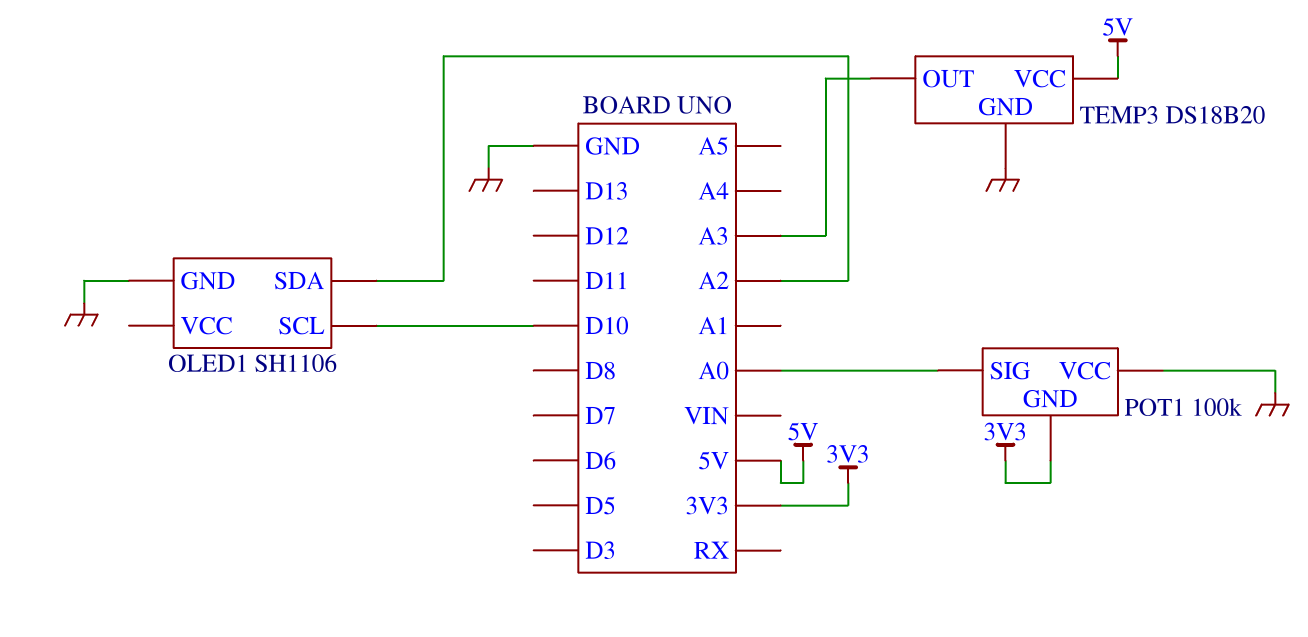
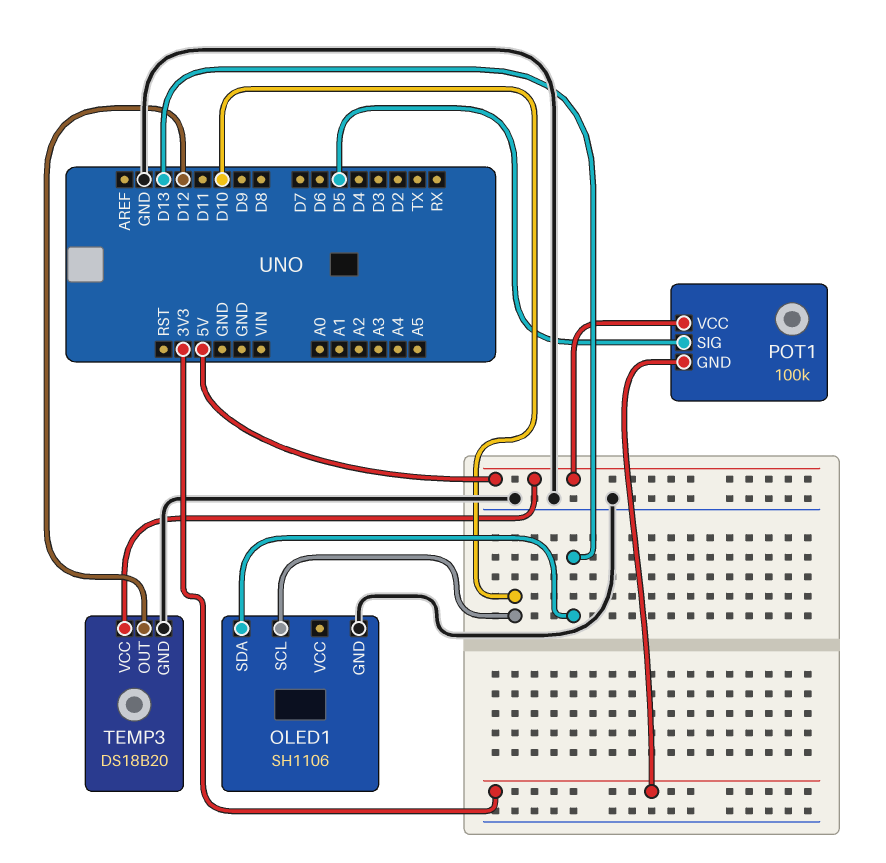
OLED1 pin SDA: A2 -> D13
POT1 pin SIG: A0 -> D5
POT1 pin VCC: GND -> 5V
TEMP3 pin OUT: A3 -> D12

